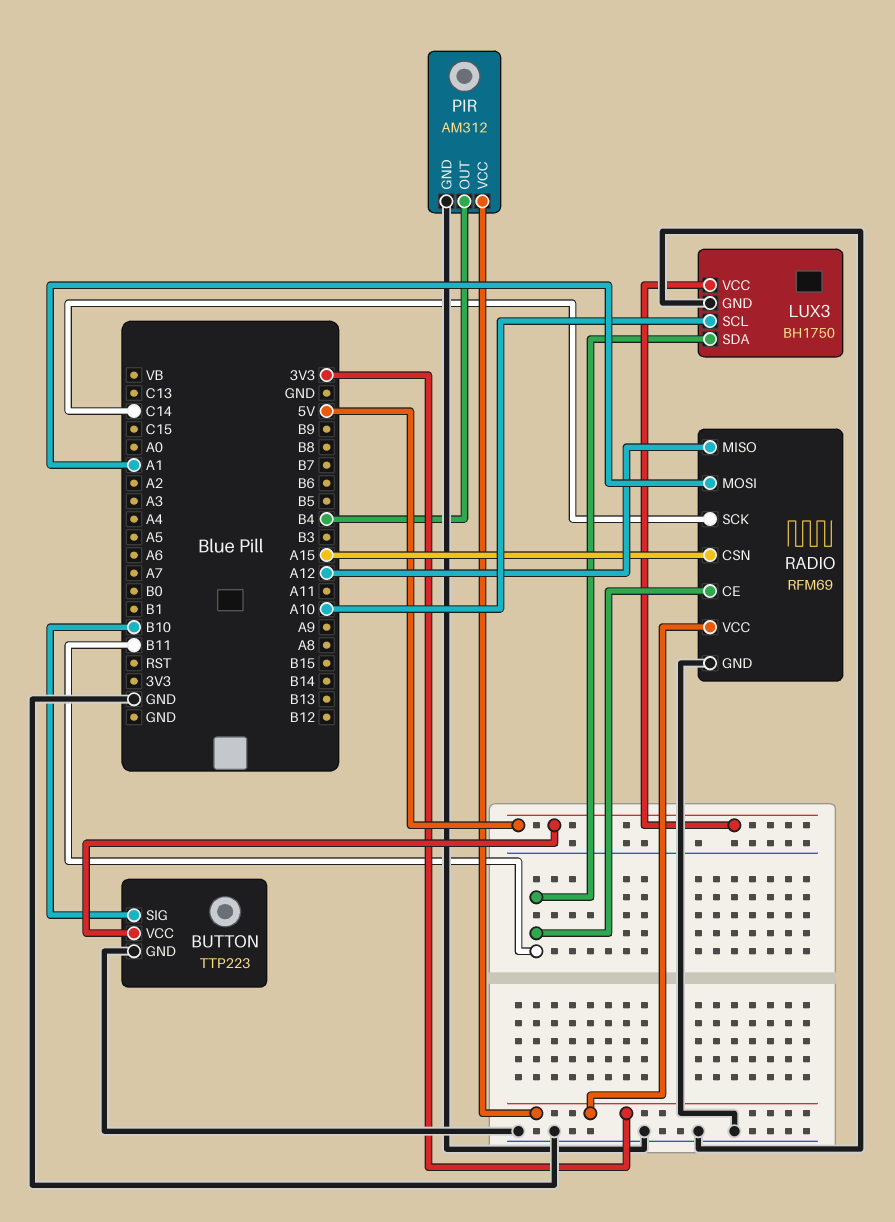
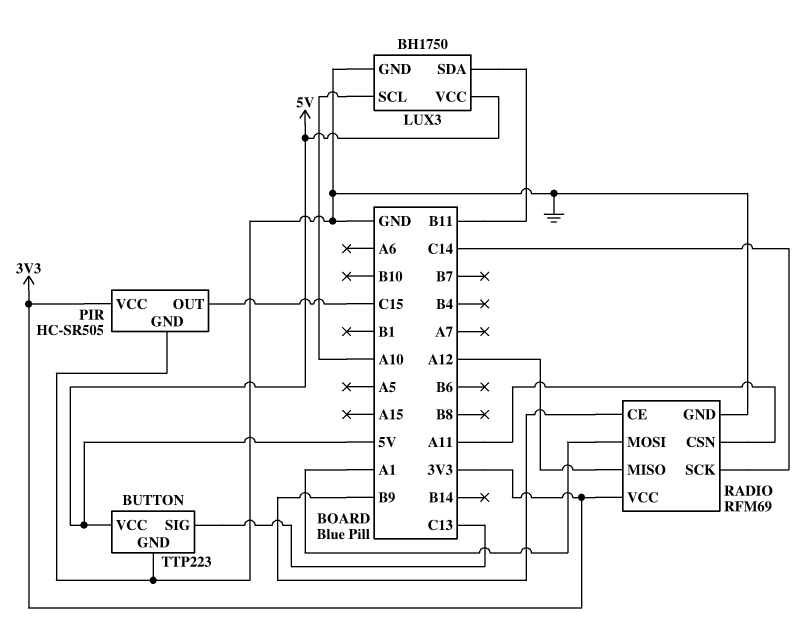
BUTTON pin SIG: B10 -> C13
PIR: AM312 -> HC-SR505
PIR pin OUT: B4 -> C15
RADIO pin CE: B11 -> B9
RADIO pin CSN: A15 -> A11

